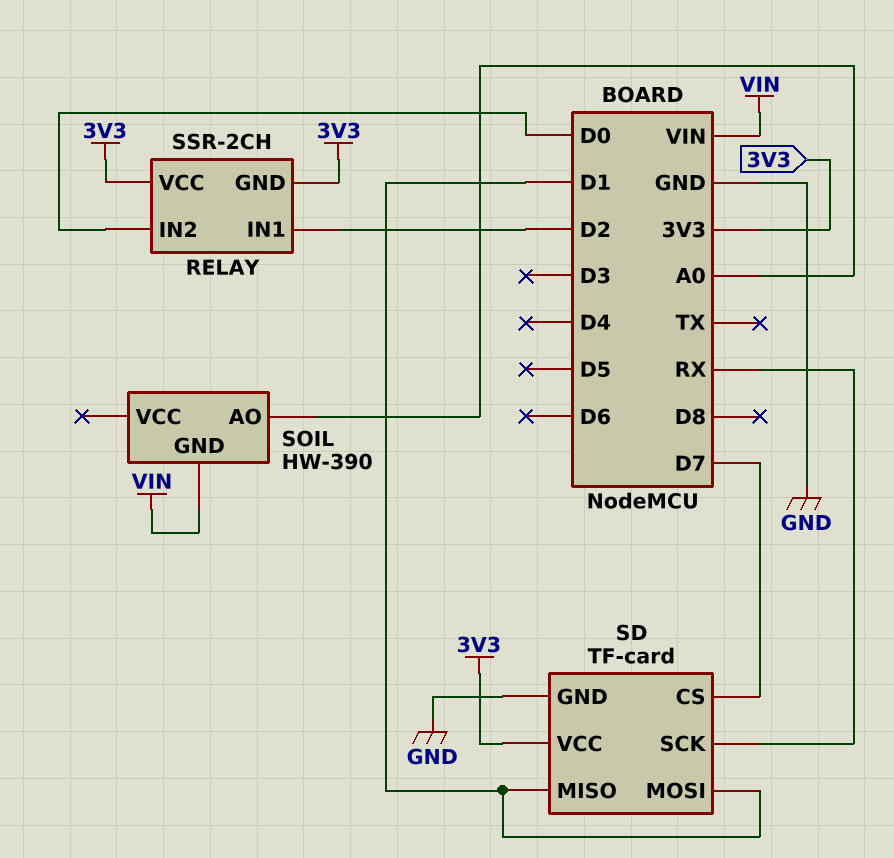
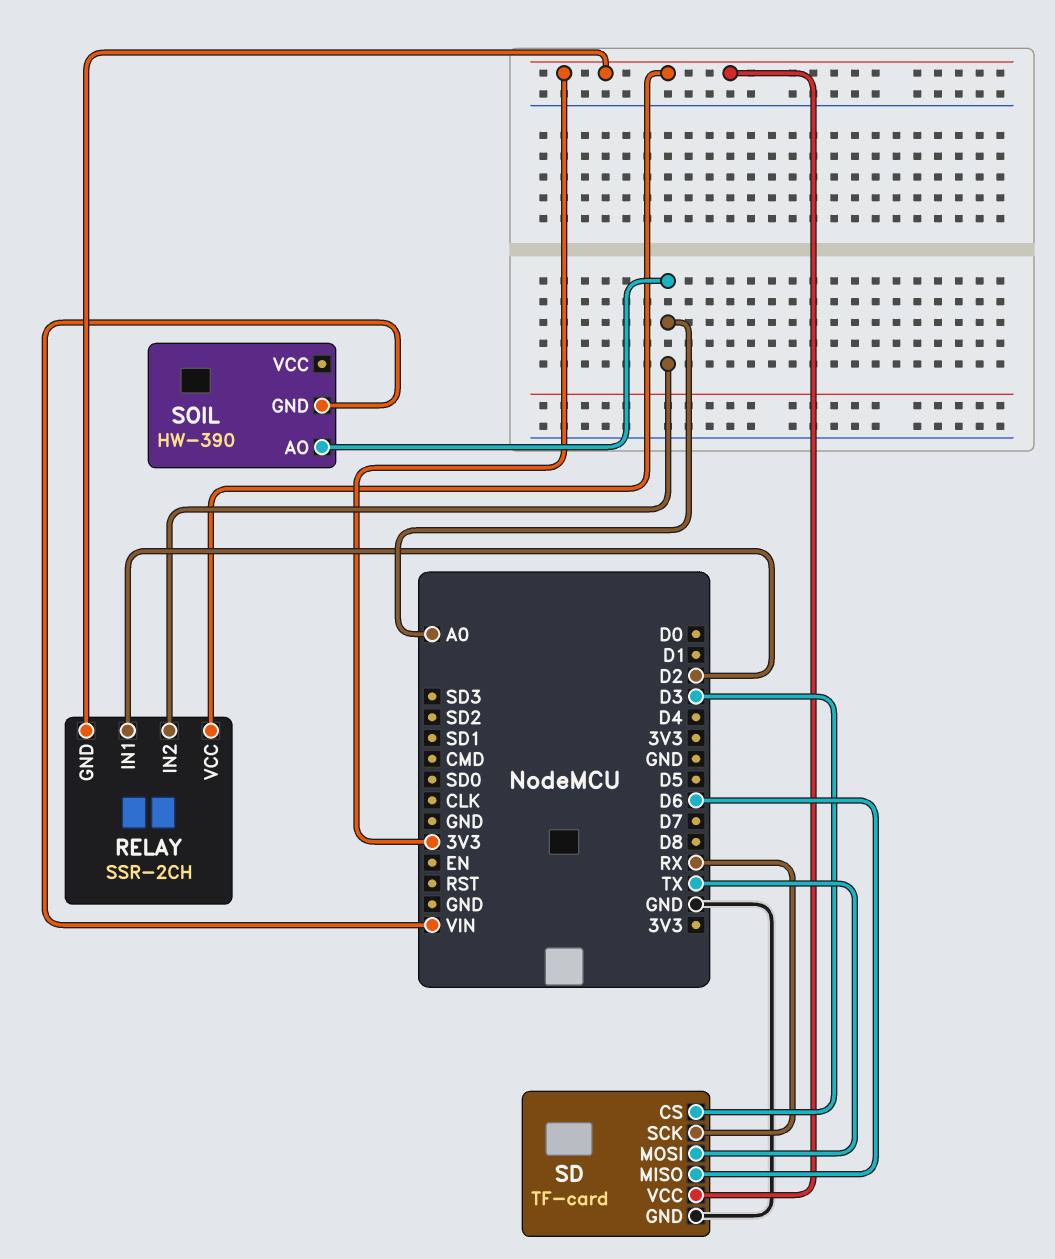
RELAY pin IN2: D0 -> A0
SD pin CS: D7 -> D3
SD pin MISO: D1 -> D6
SD pin MOSI: D1 -> TX

